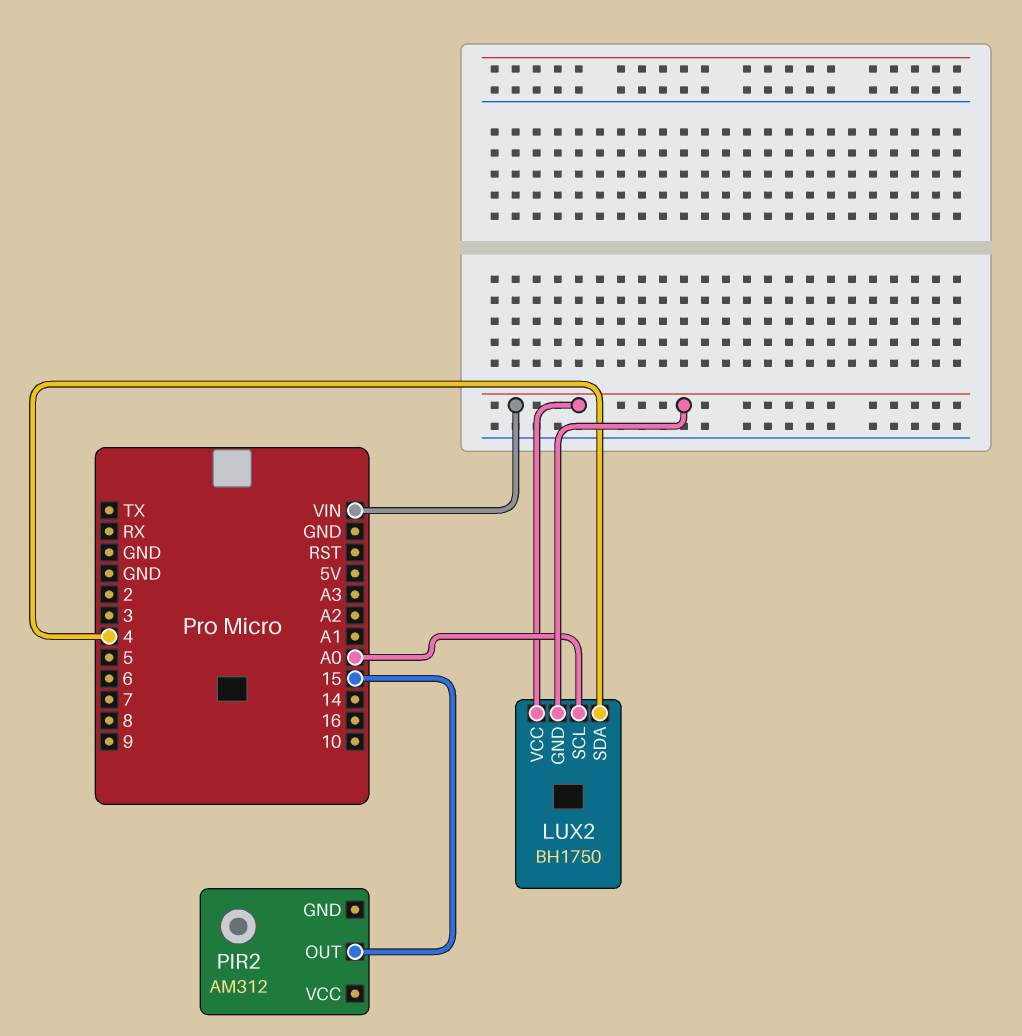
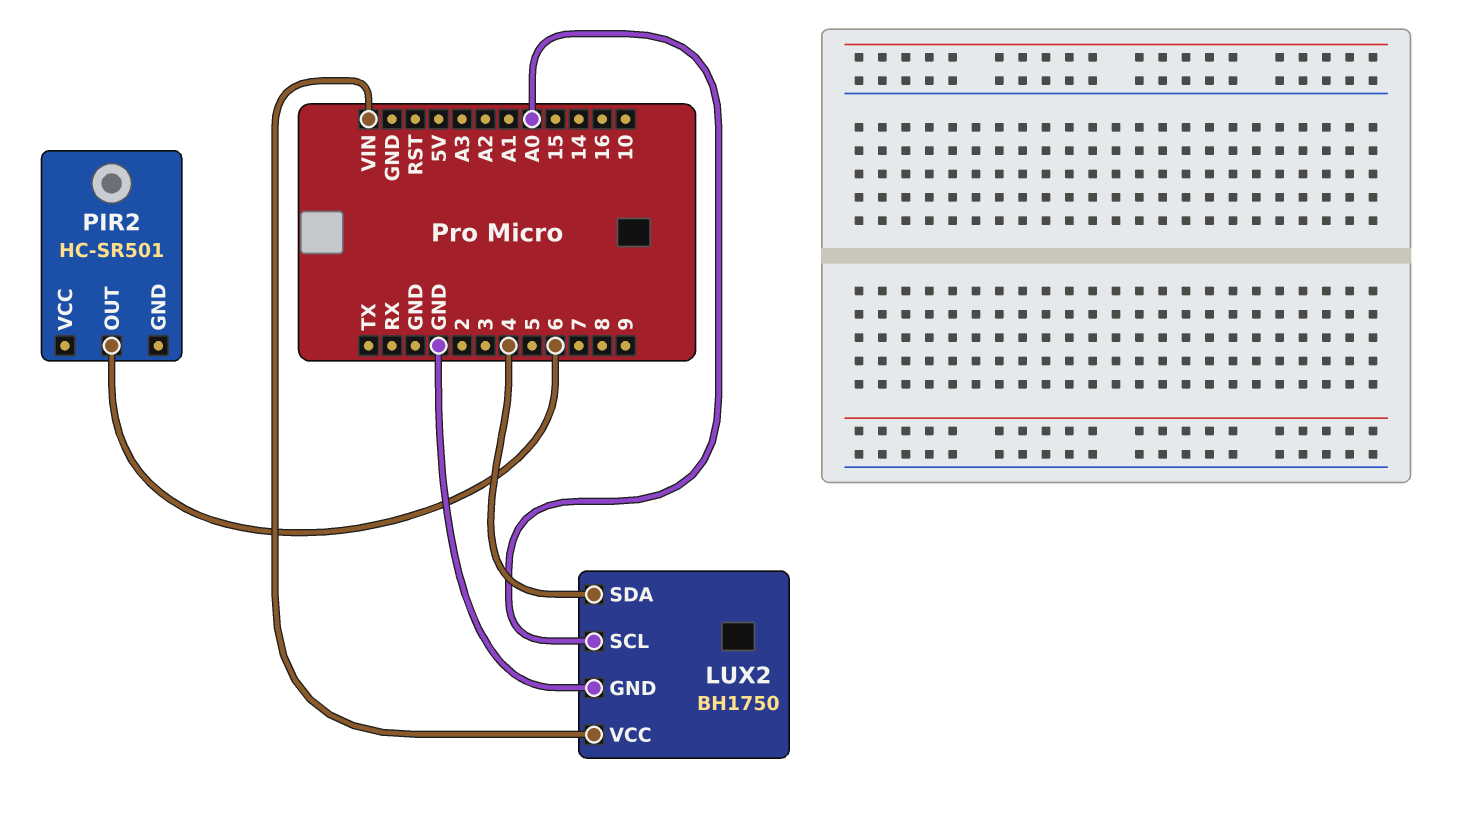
LUX2 pin GND: VIN -> GND
PIR2: AM312 -> HC-SR501
PIR2 pin OUT: 15 -> 6

